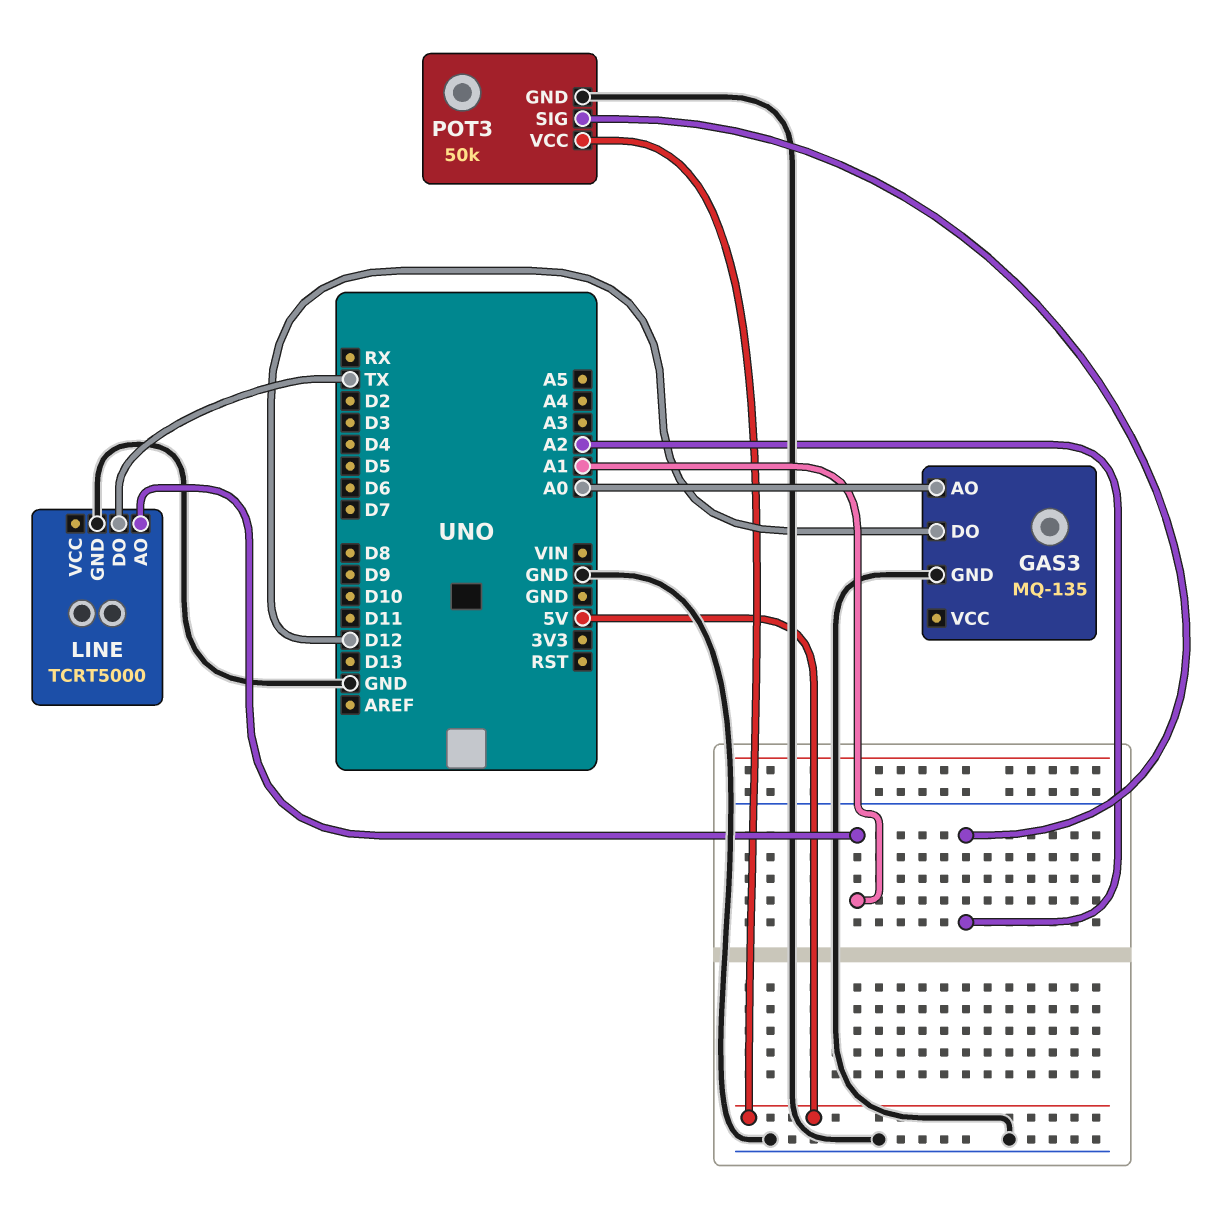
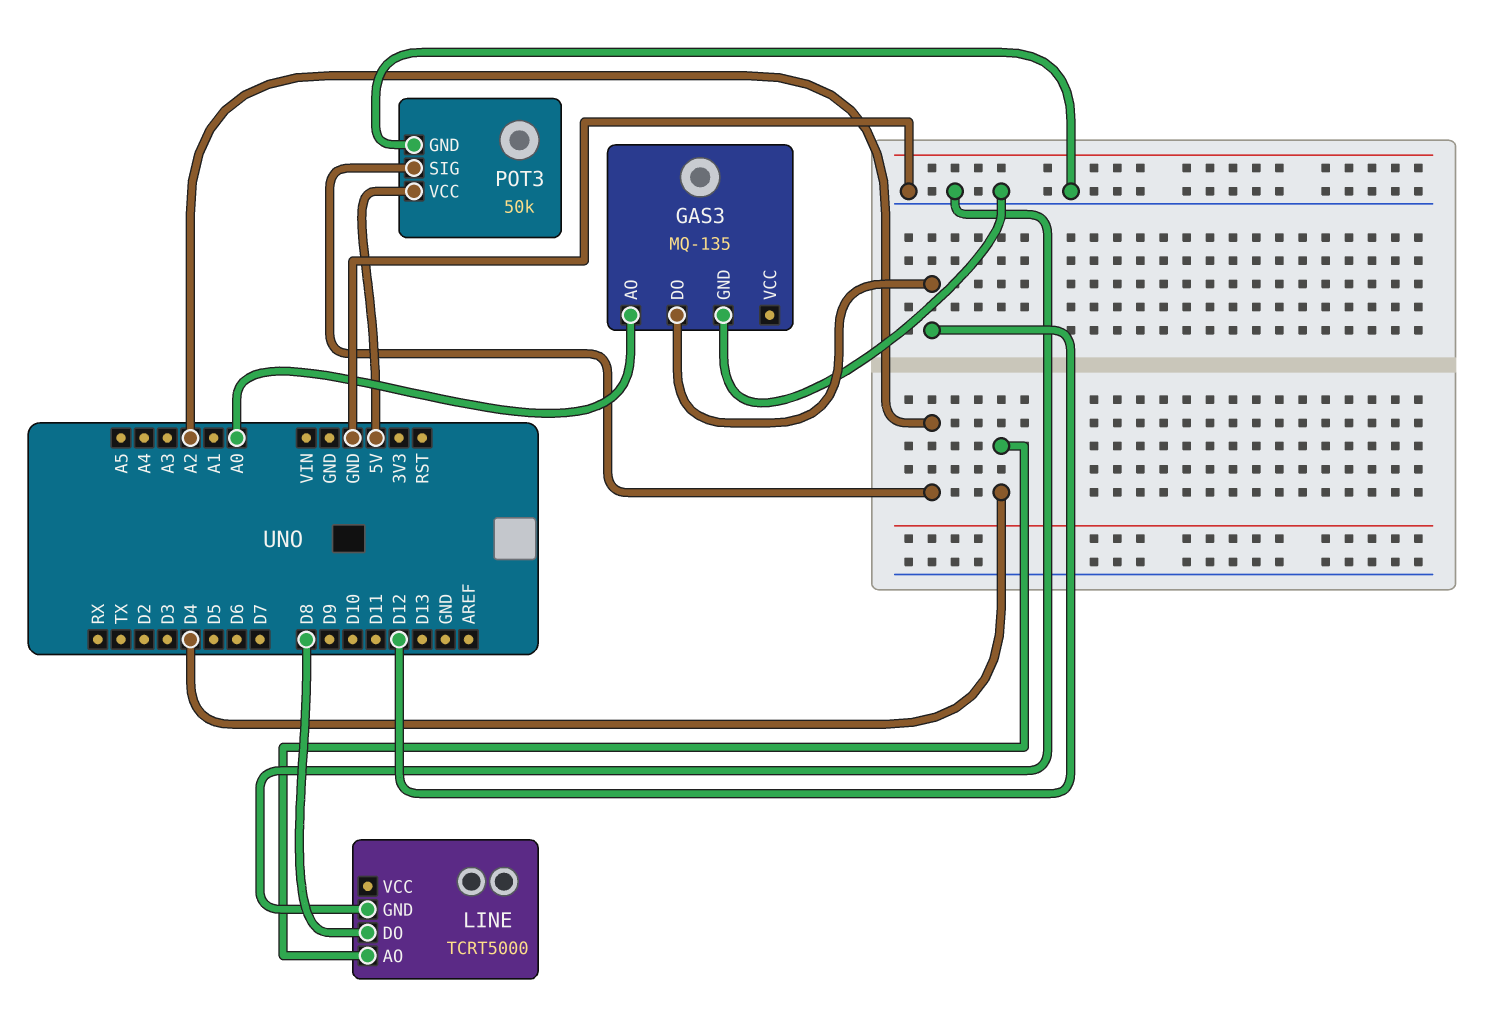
LINE pin AO: A1 -> D4
LINE pin DO: TX -> D8

